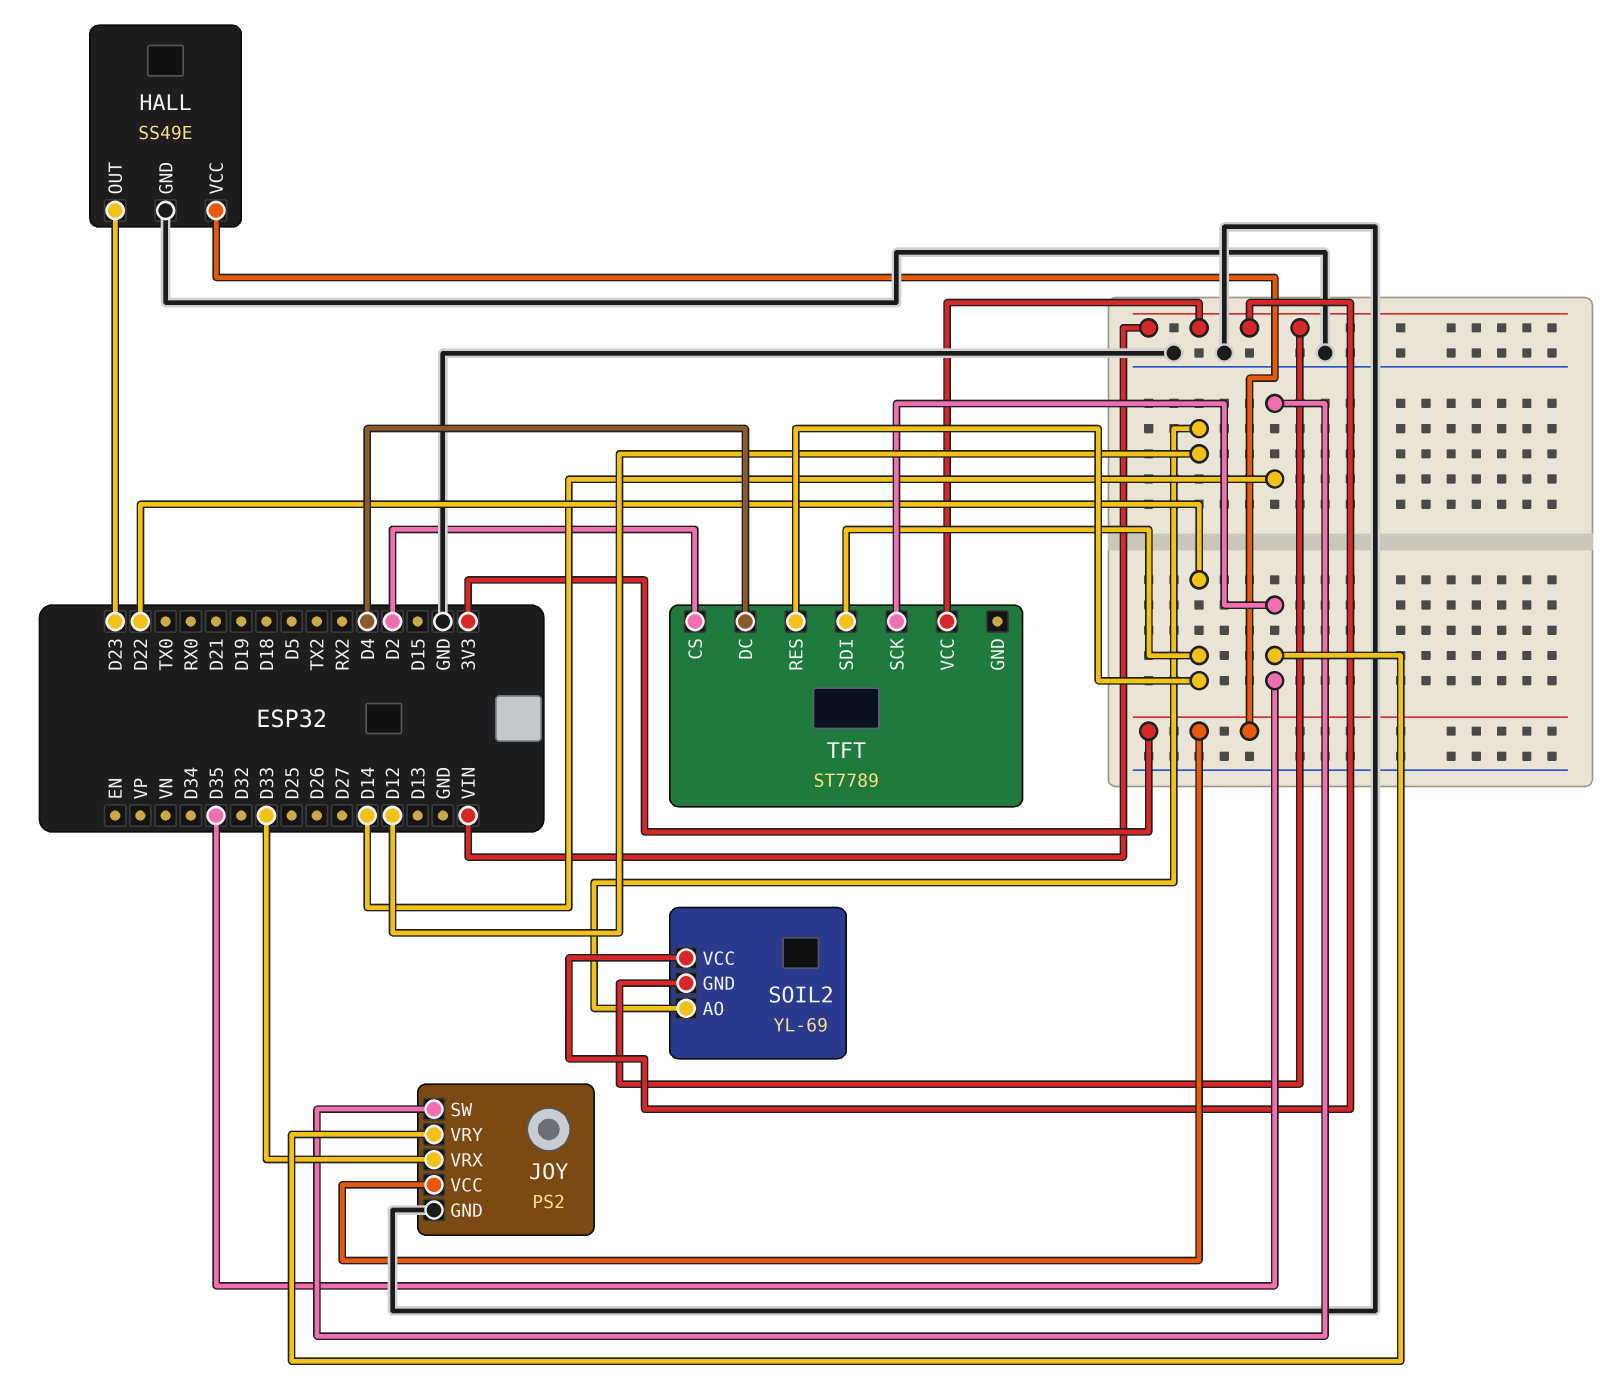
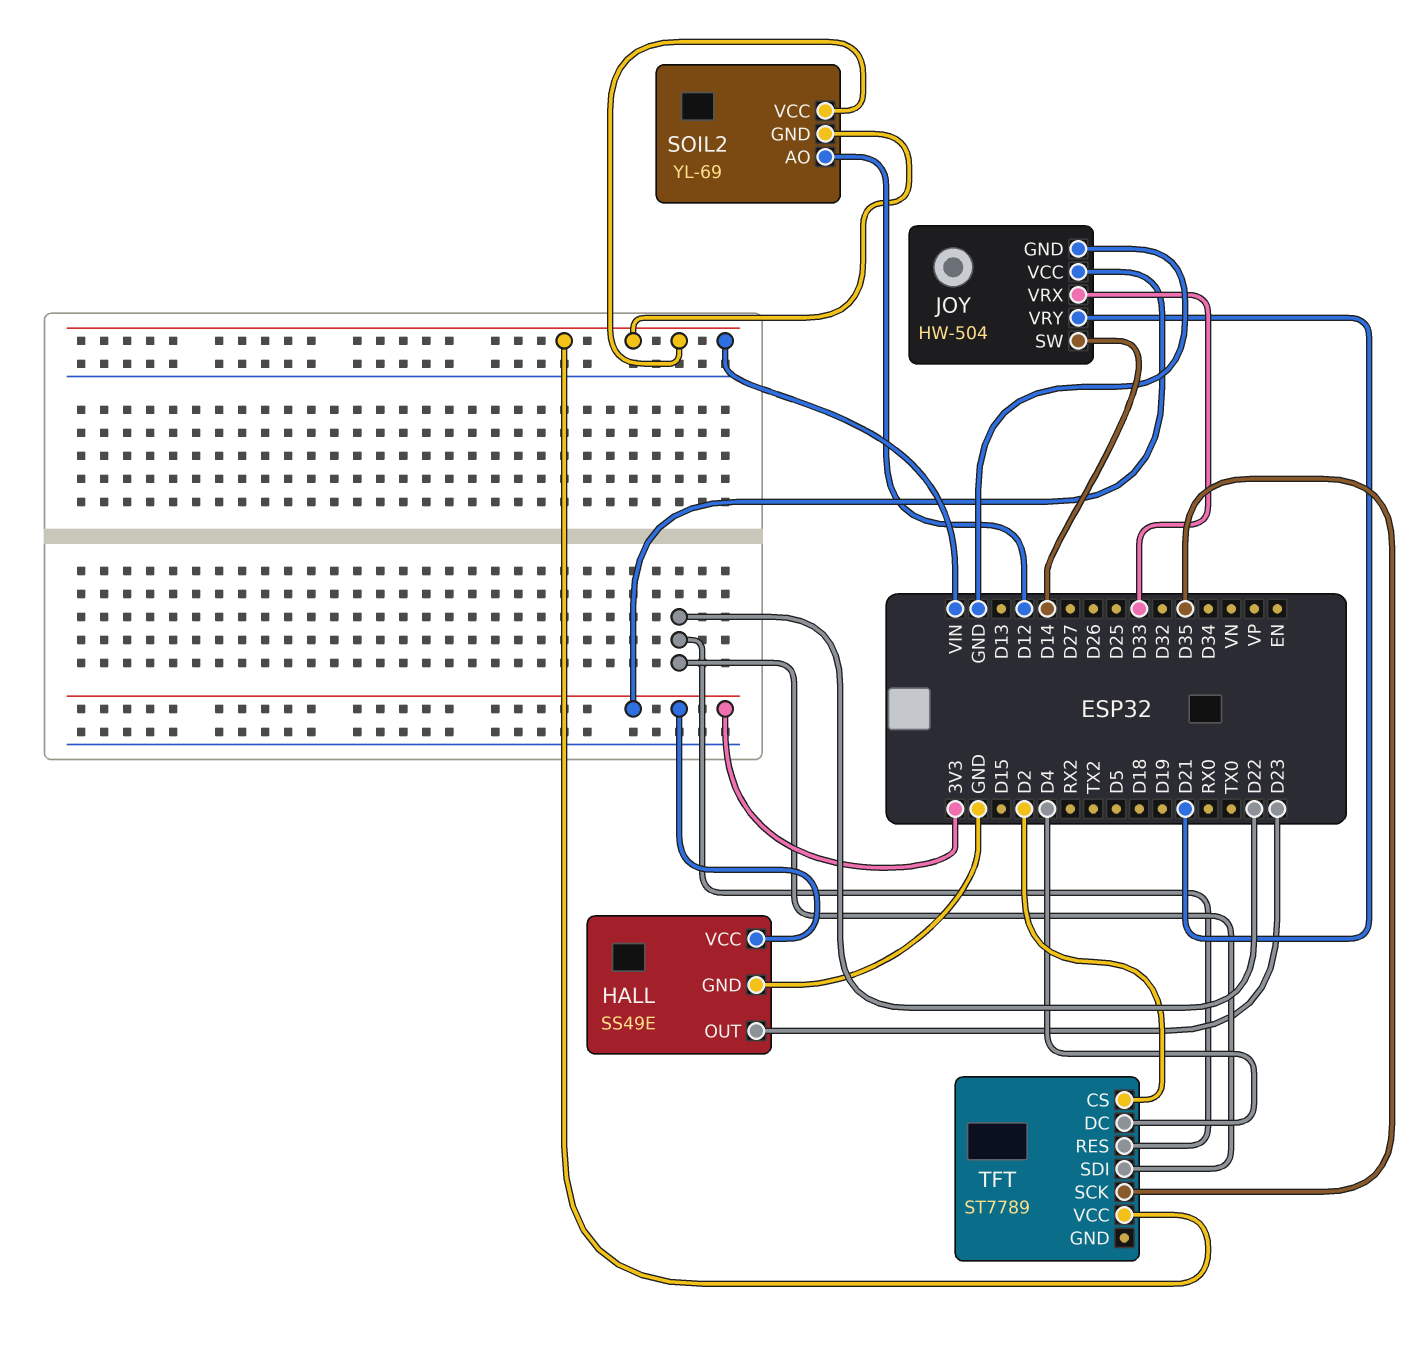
JOY: PS2 -> HW-504
JOY pin VRY: D35 -> D21

